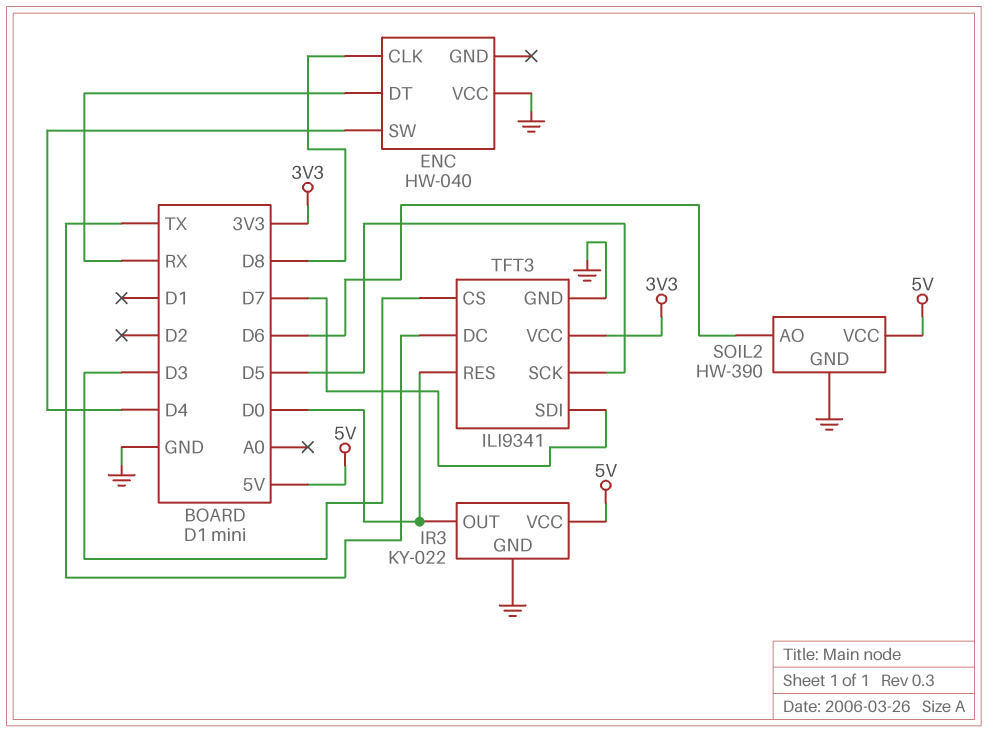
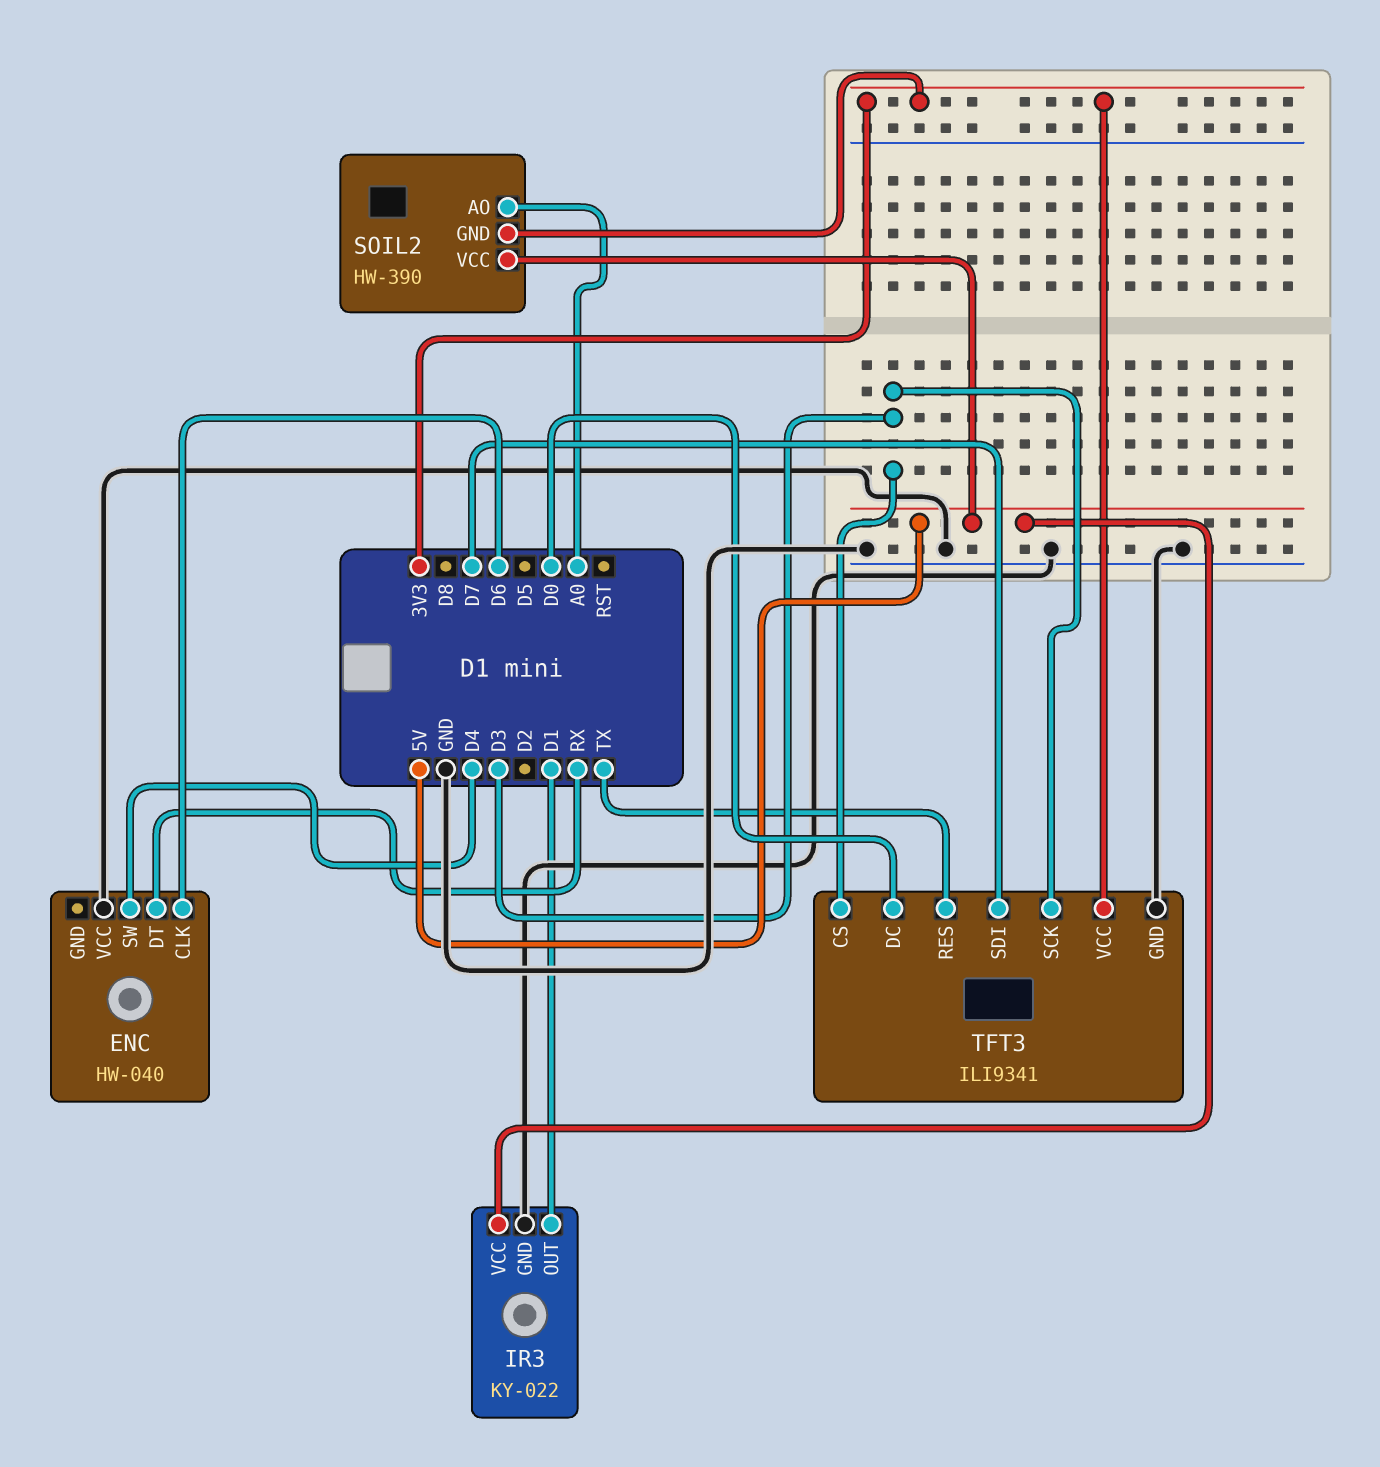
ENC pin CLK: D8 -> D6
IR3 pin OUT: D0 -> D1
SOIL2 pin AO: D6 -> A0
SOIL2 pin GND: GND -> 3V3
TFT3 pin DC: TX -> D0
TFT3 pin RES: D0 -> TX
TFT3 pin SCK: D5 -> D3

